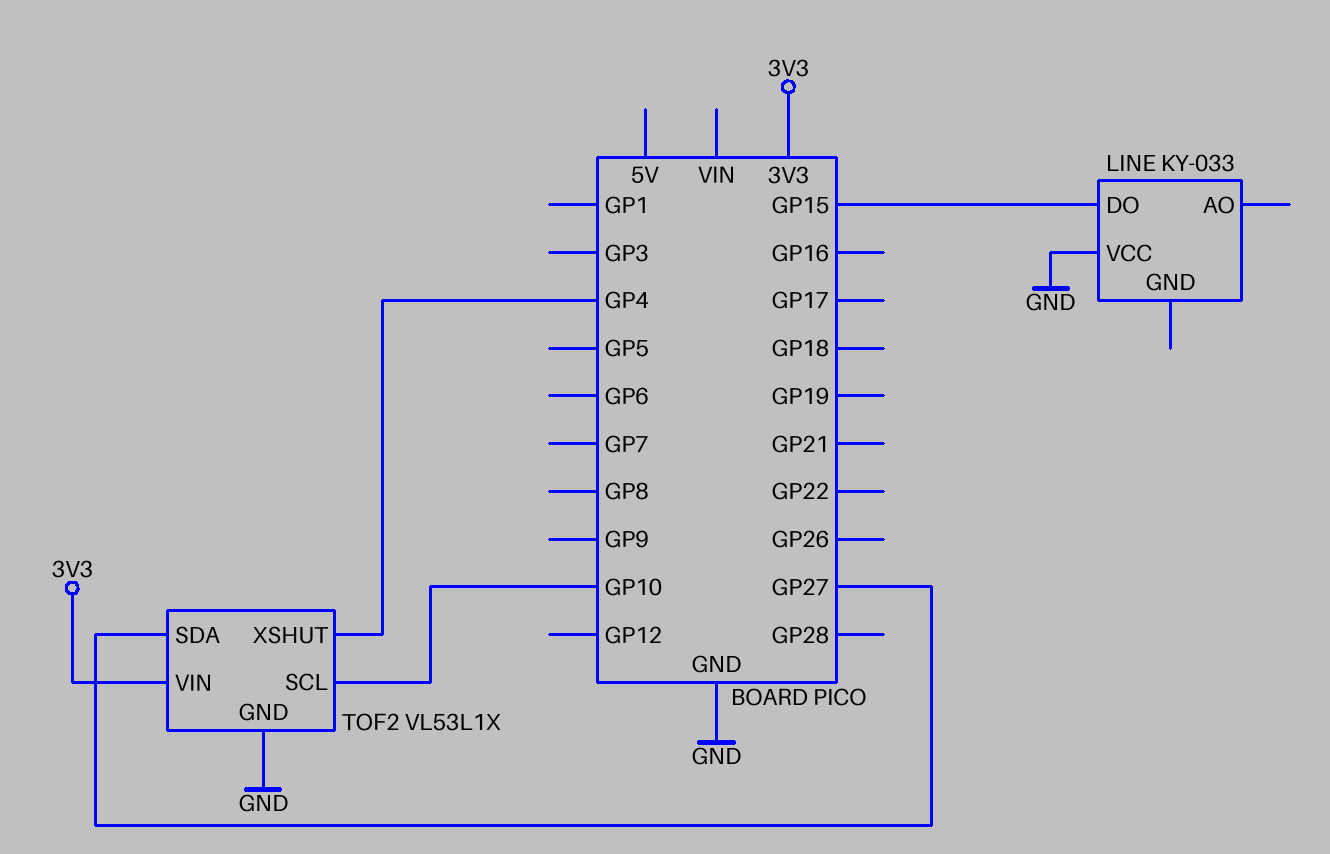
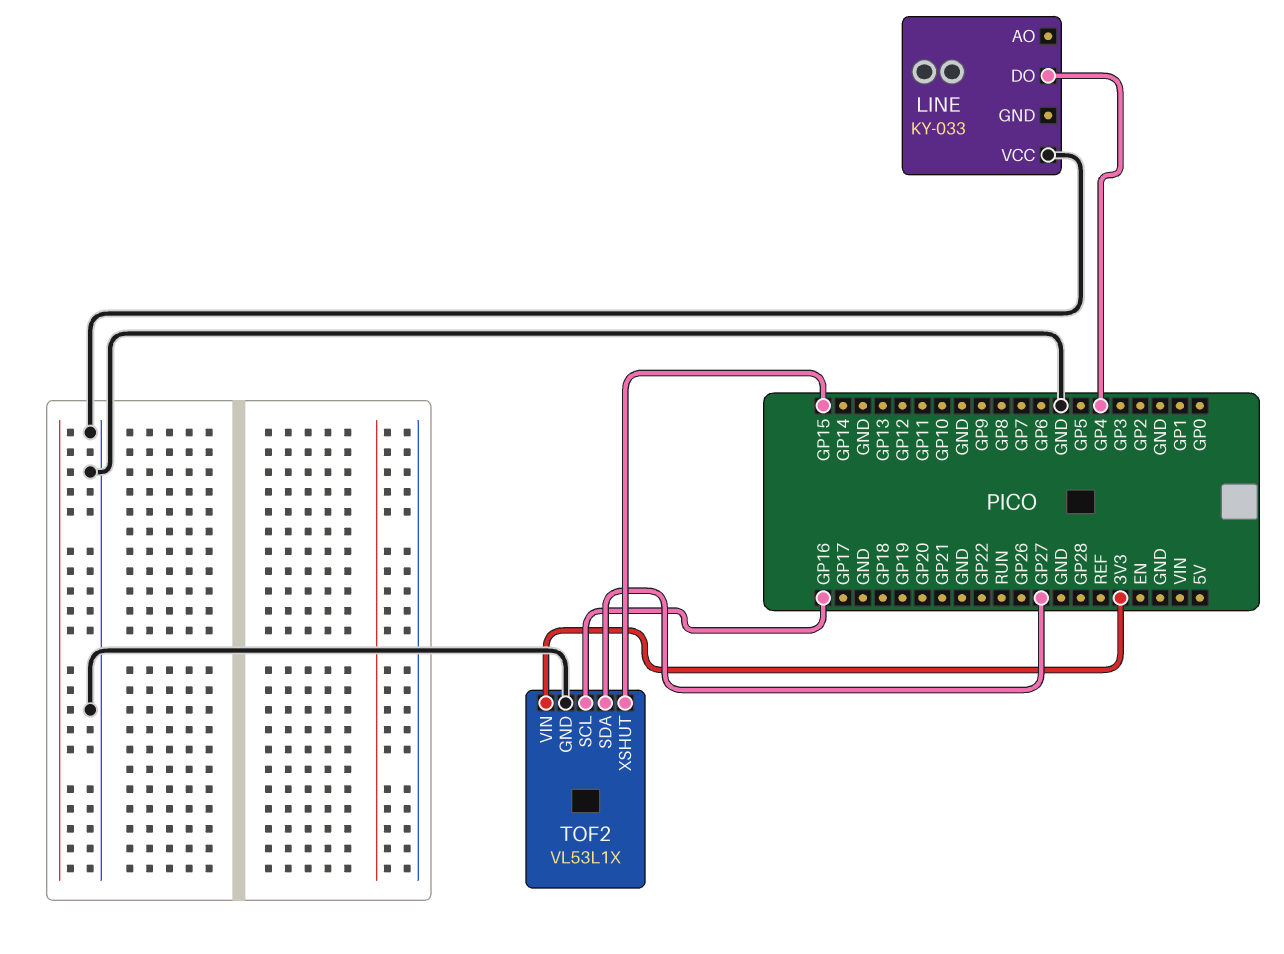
LINE pin DO: GP15 -> GP4
TOF2 pin SCL: GP10 -> GP16
TOF2 pin XSHUT: GP4 -> GP15

